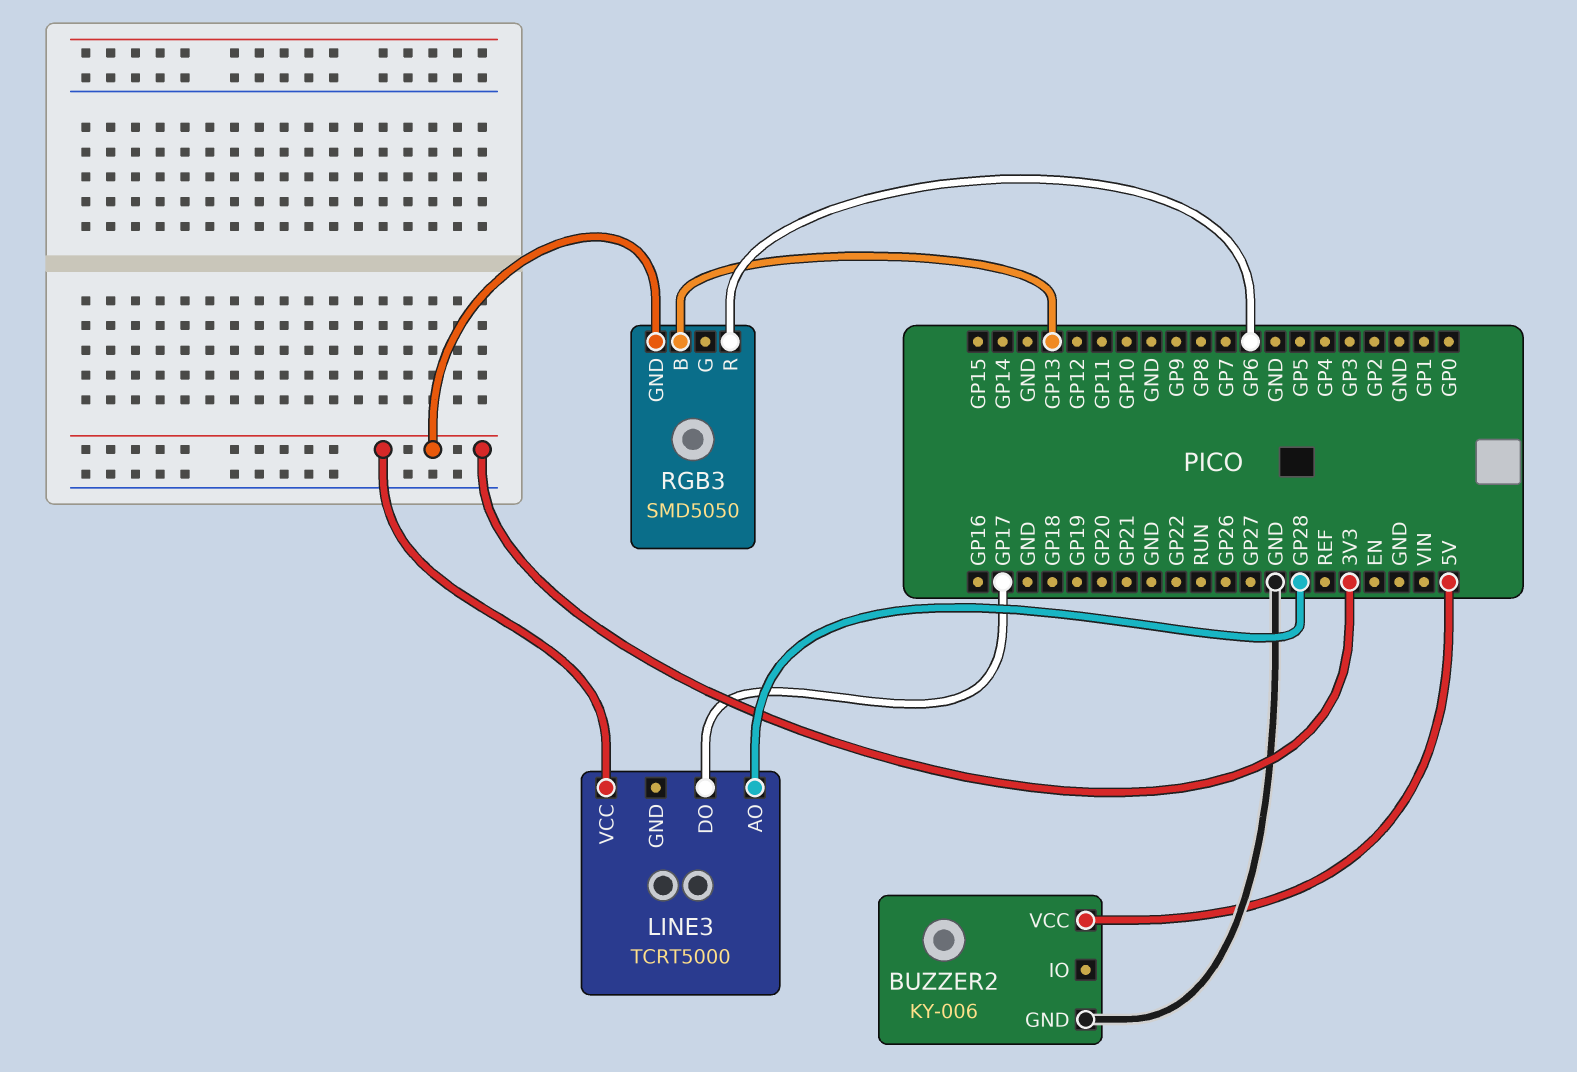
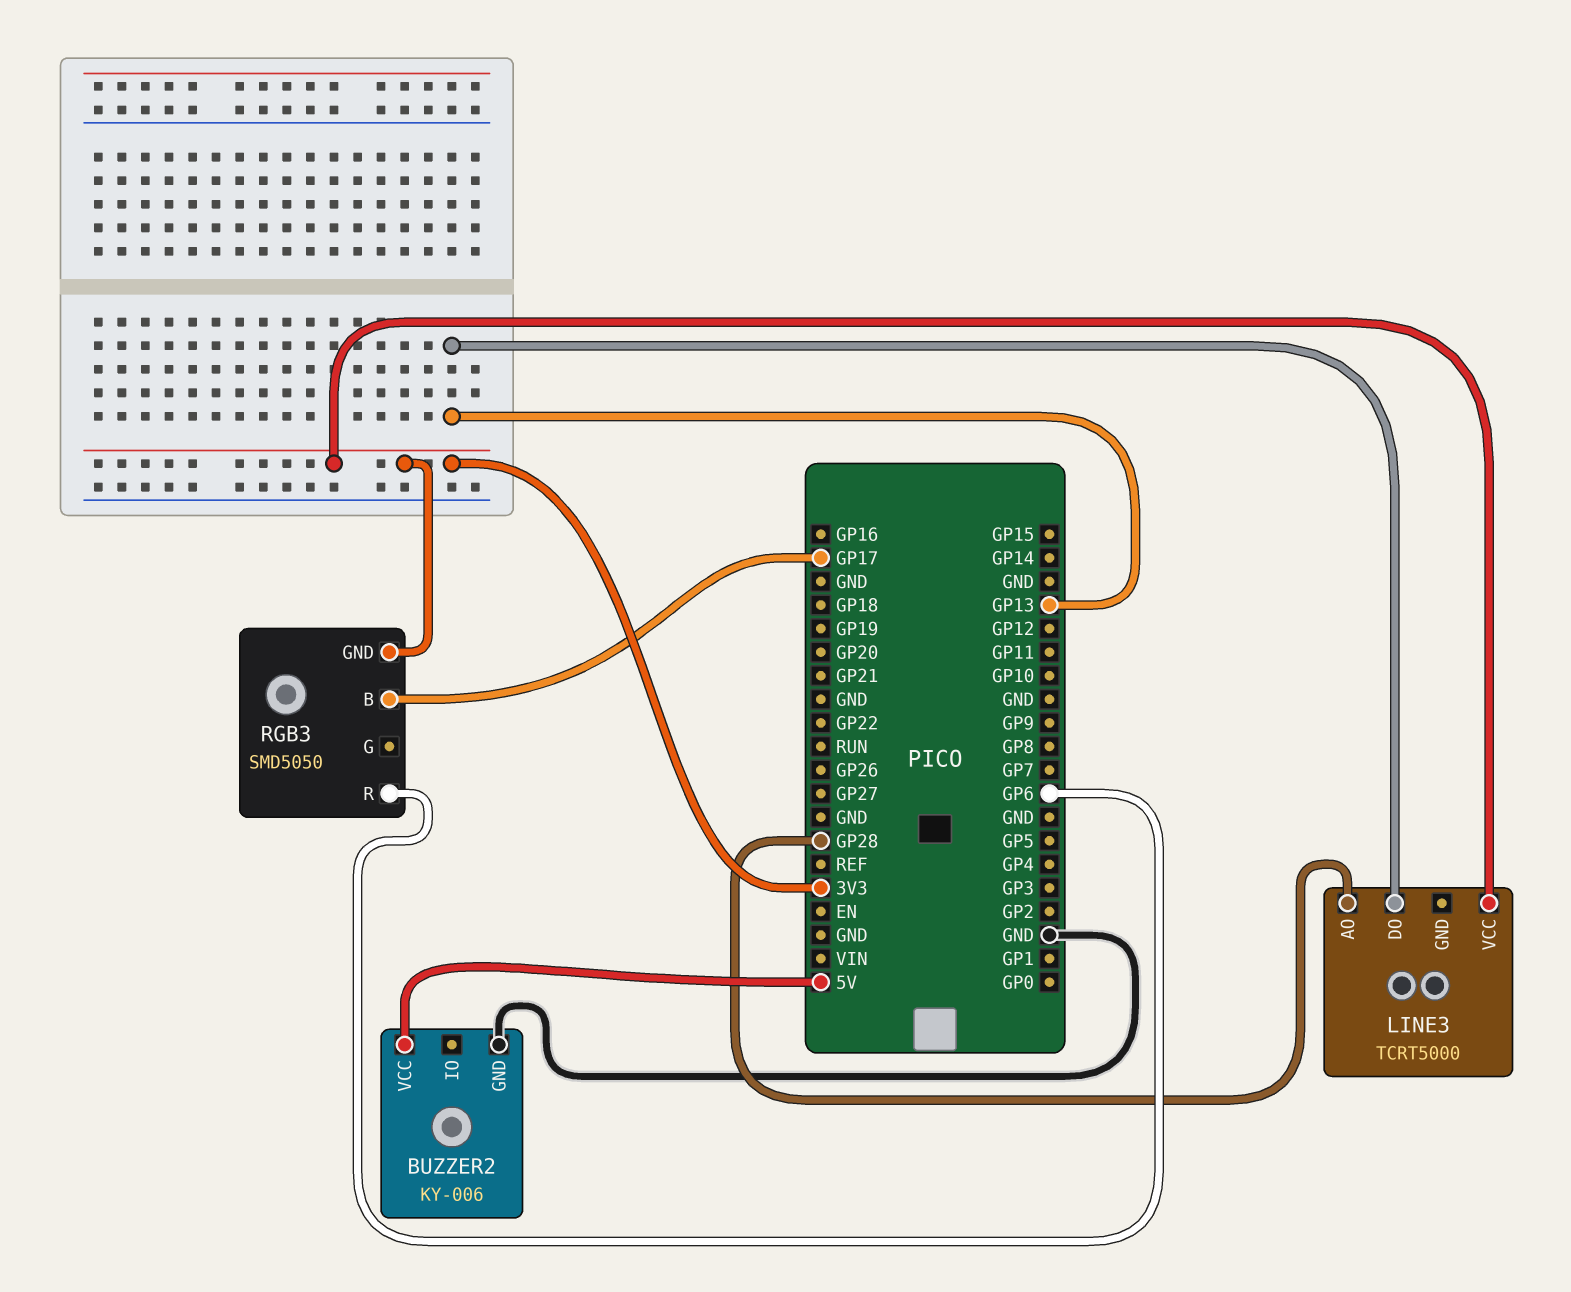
LINE3 pin DO: GP17 -> GP13
RGB3 pin B: GP13 -> GP17

